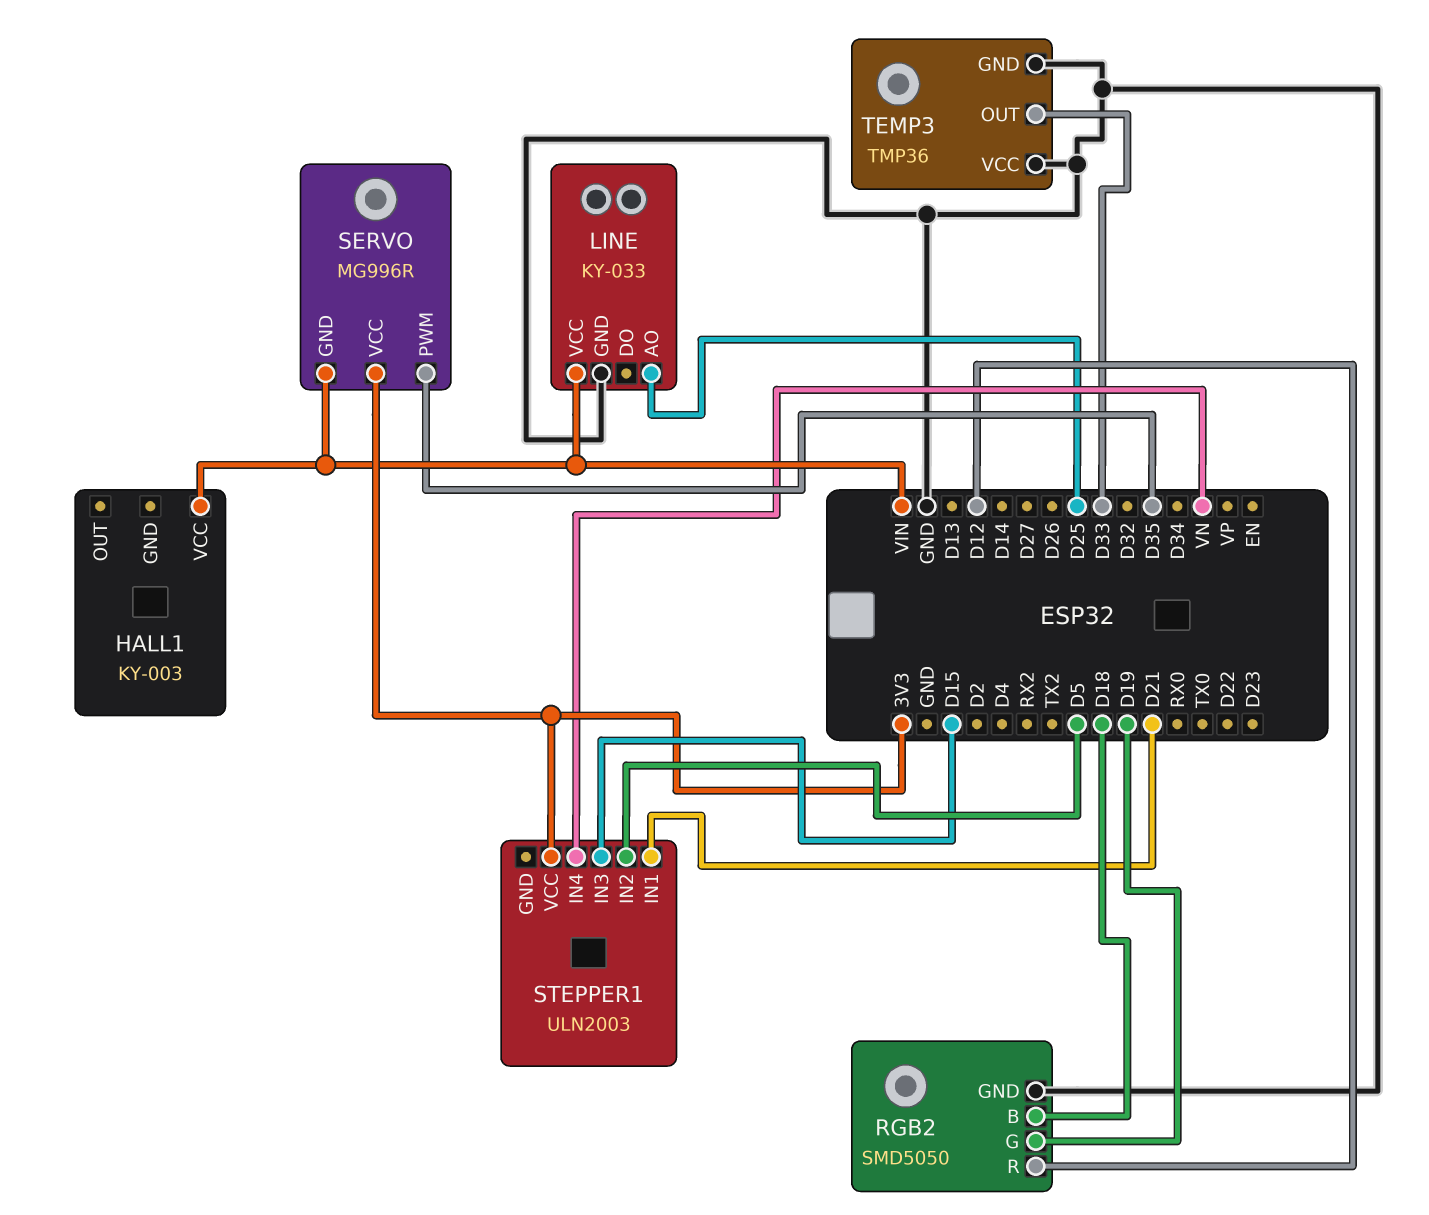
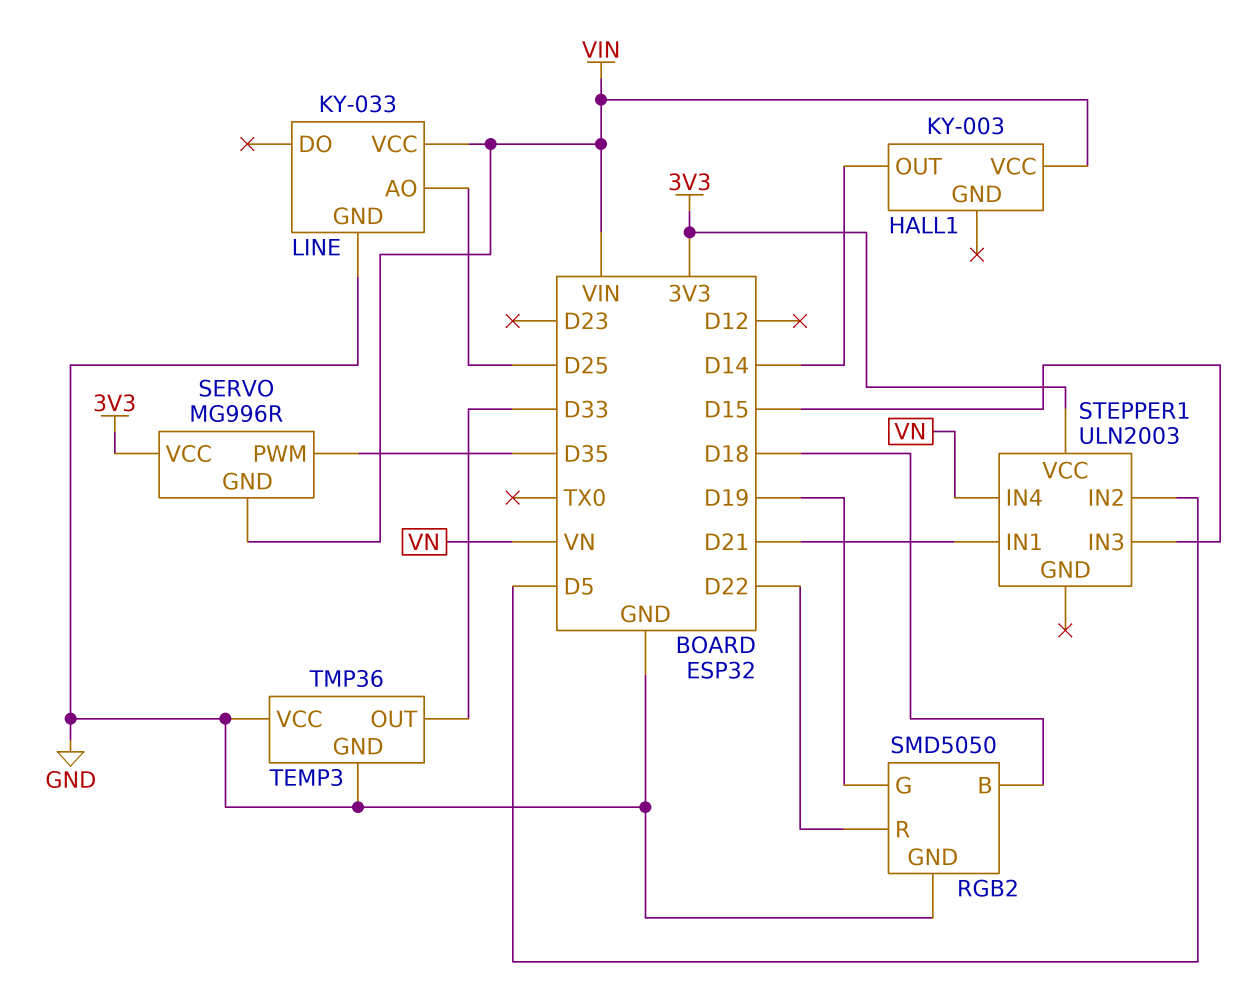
HALL1 pin OUT: none -> D14
RGB2 pin R: D12 -> D22

